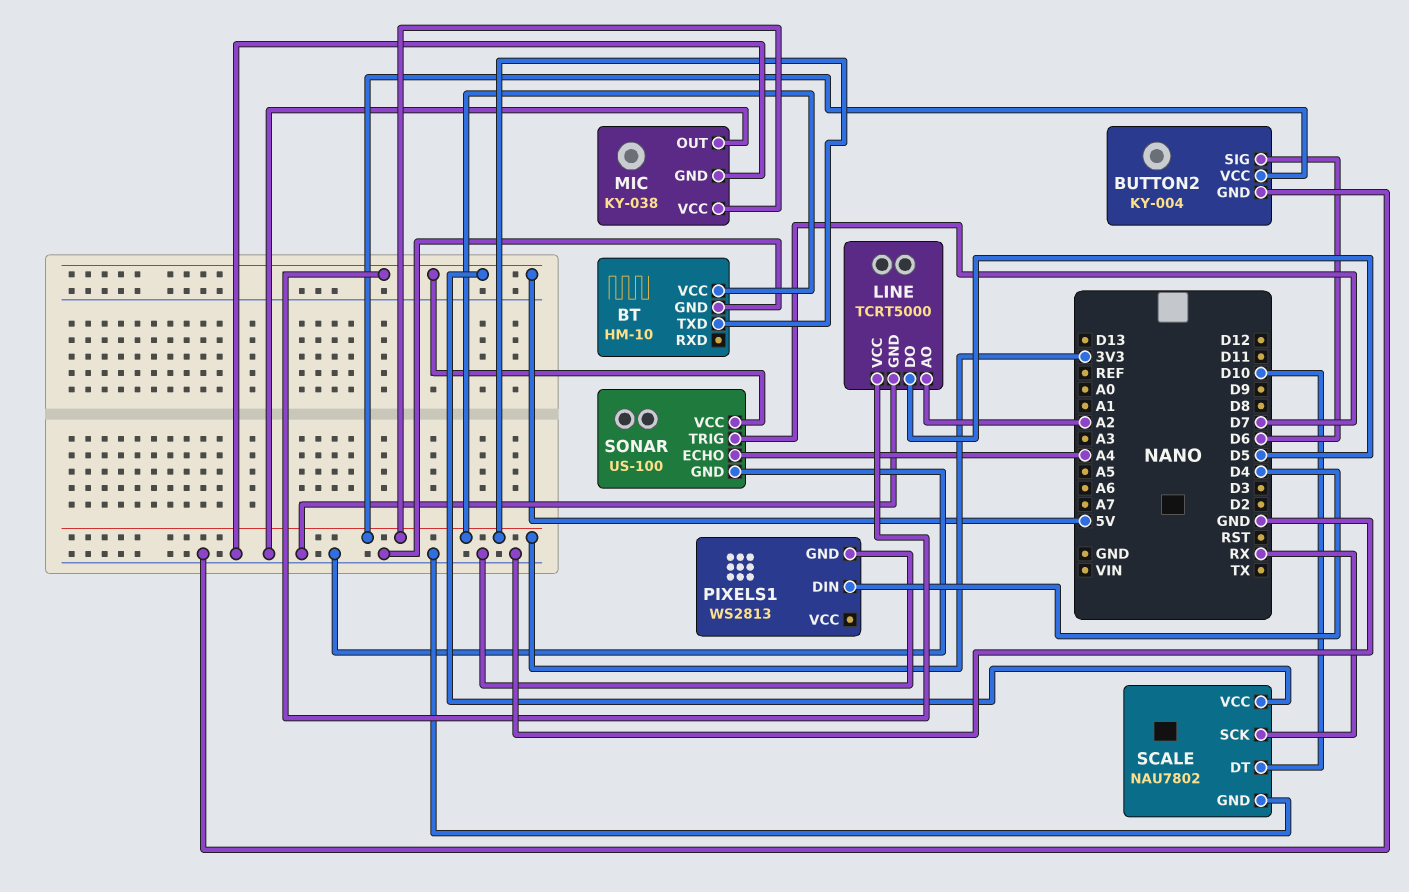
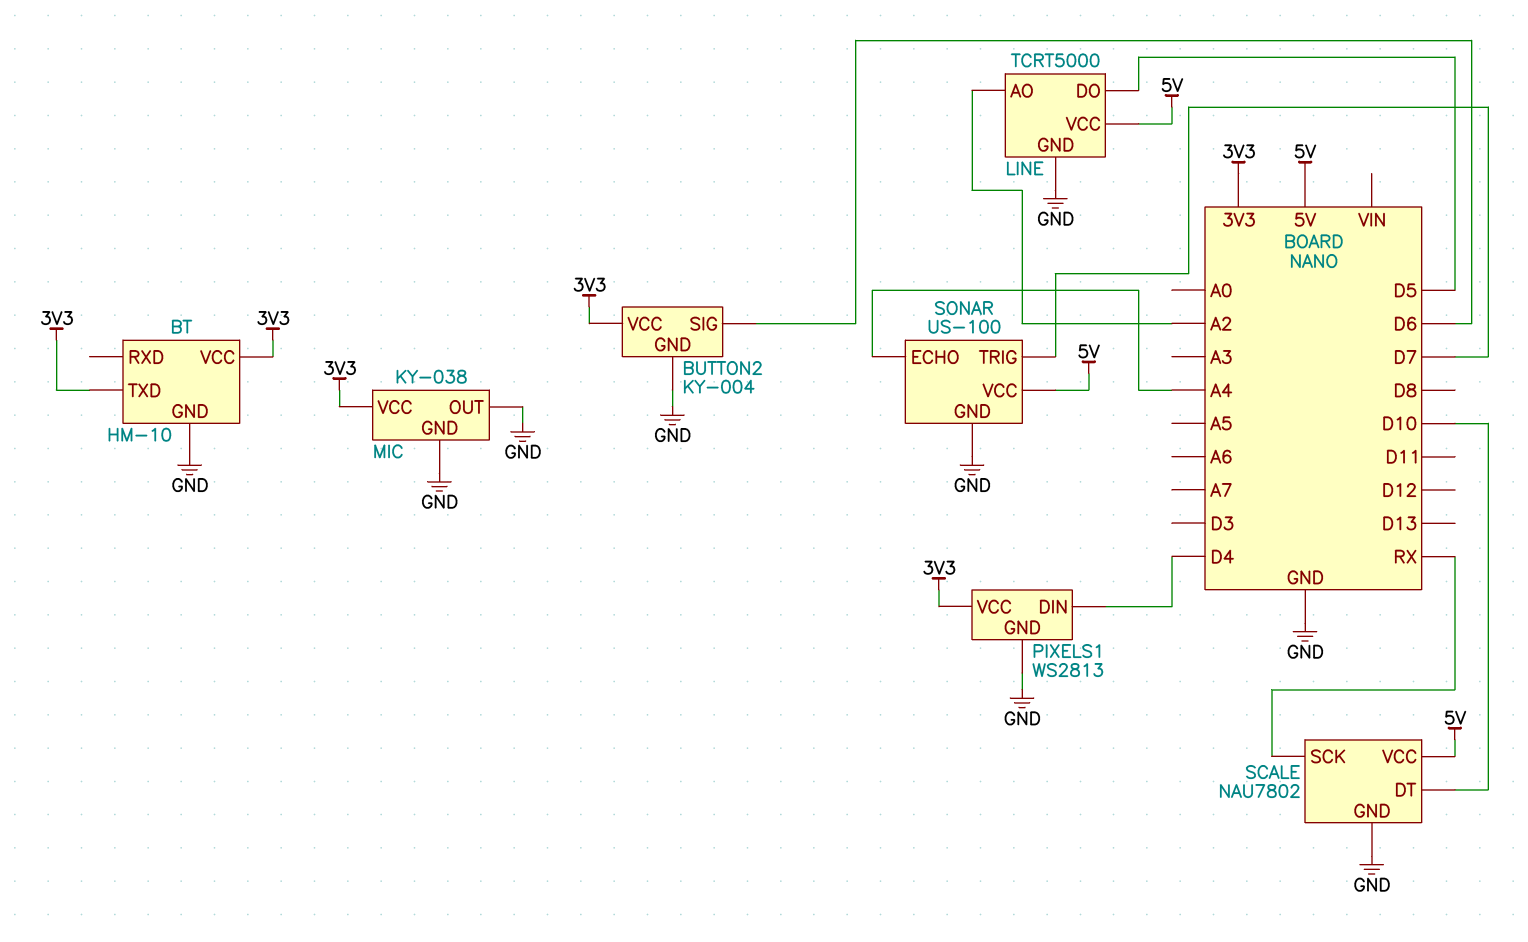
PIXELS1 pin VCC: none -> 3V3

